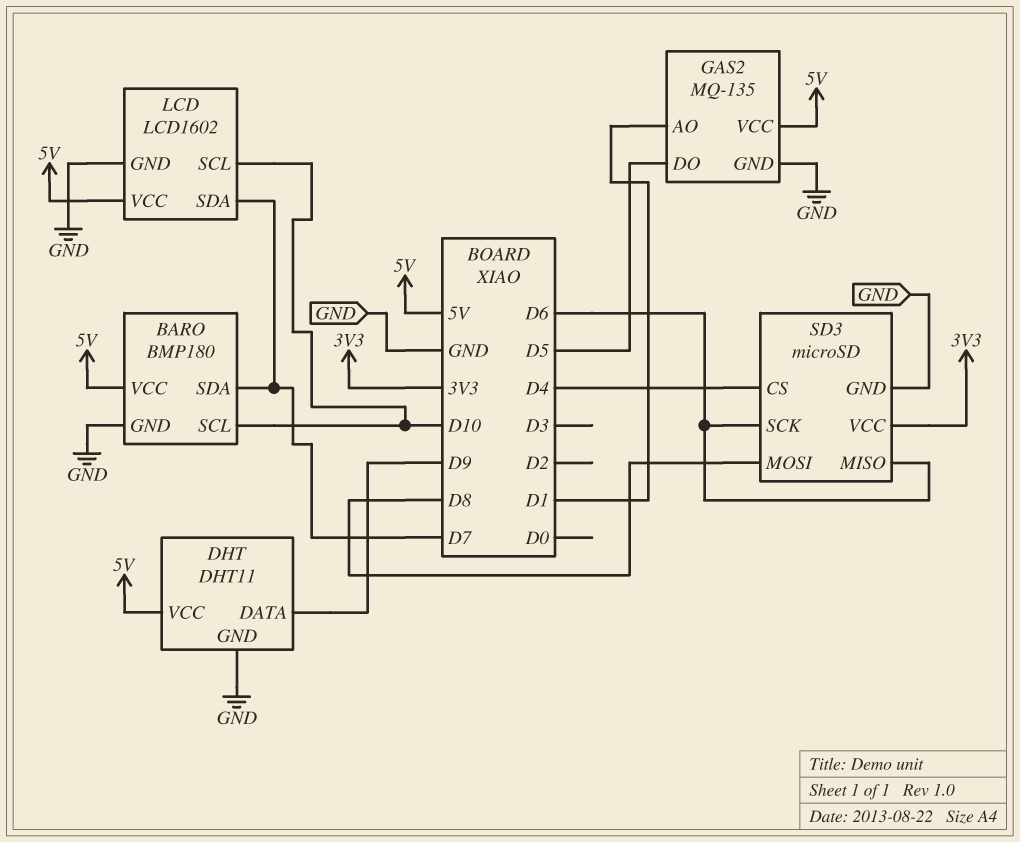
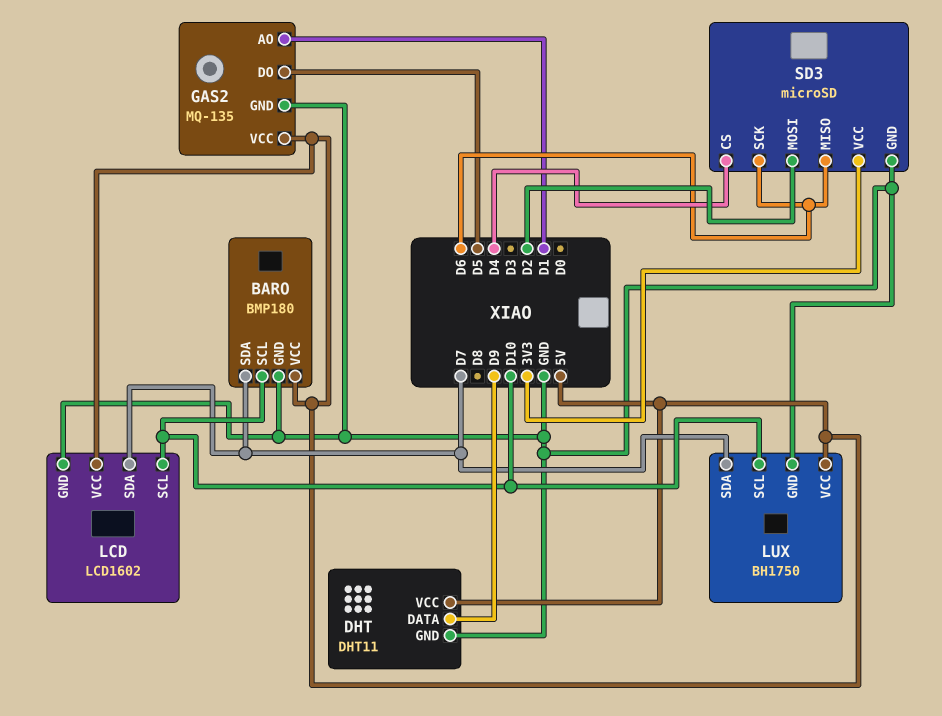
LUX: none -> BH1750
LUX pin GND: none -> GND
LUX pin SCL: none -> D10
LUX pin SDA: none -> D7
LUX pin VCC: none -> 5V
SD3 pin MOSI: D8 -> D2

